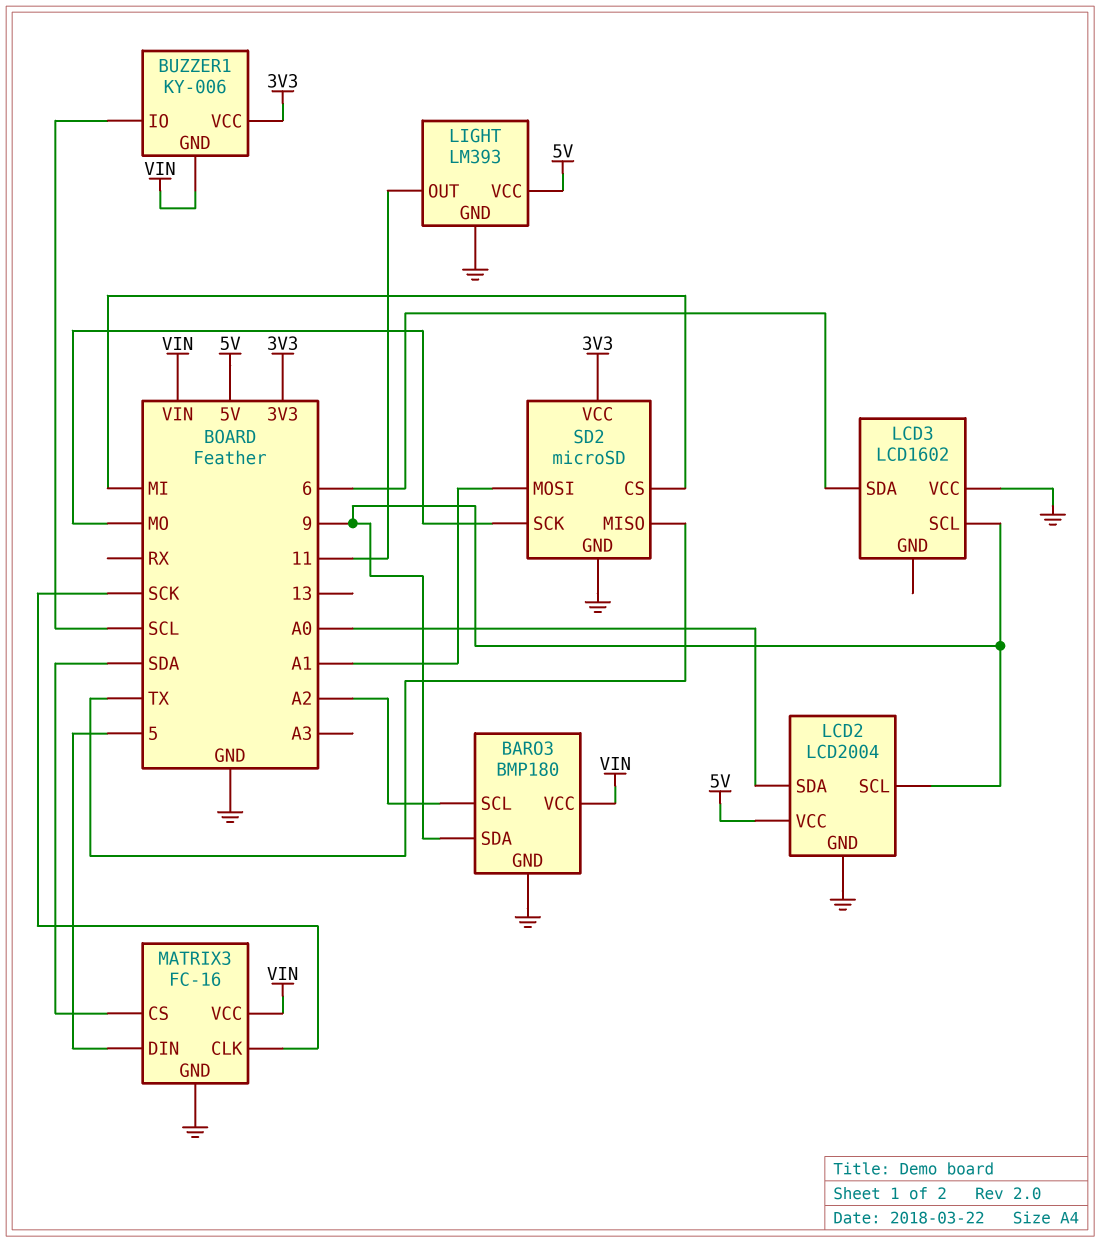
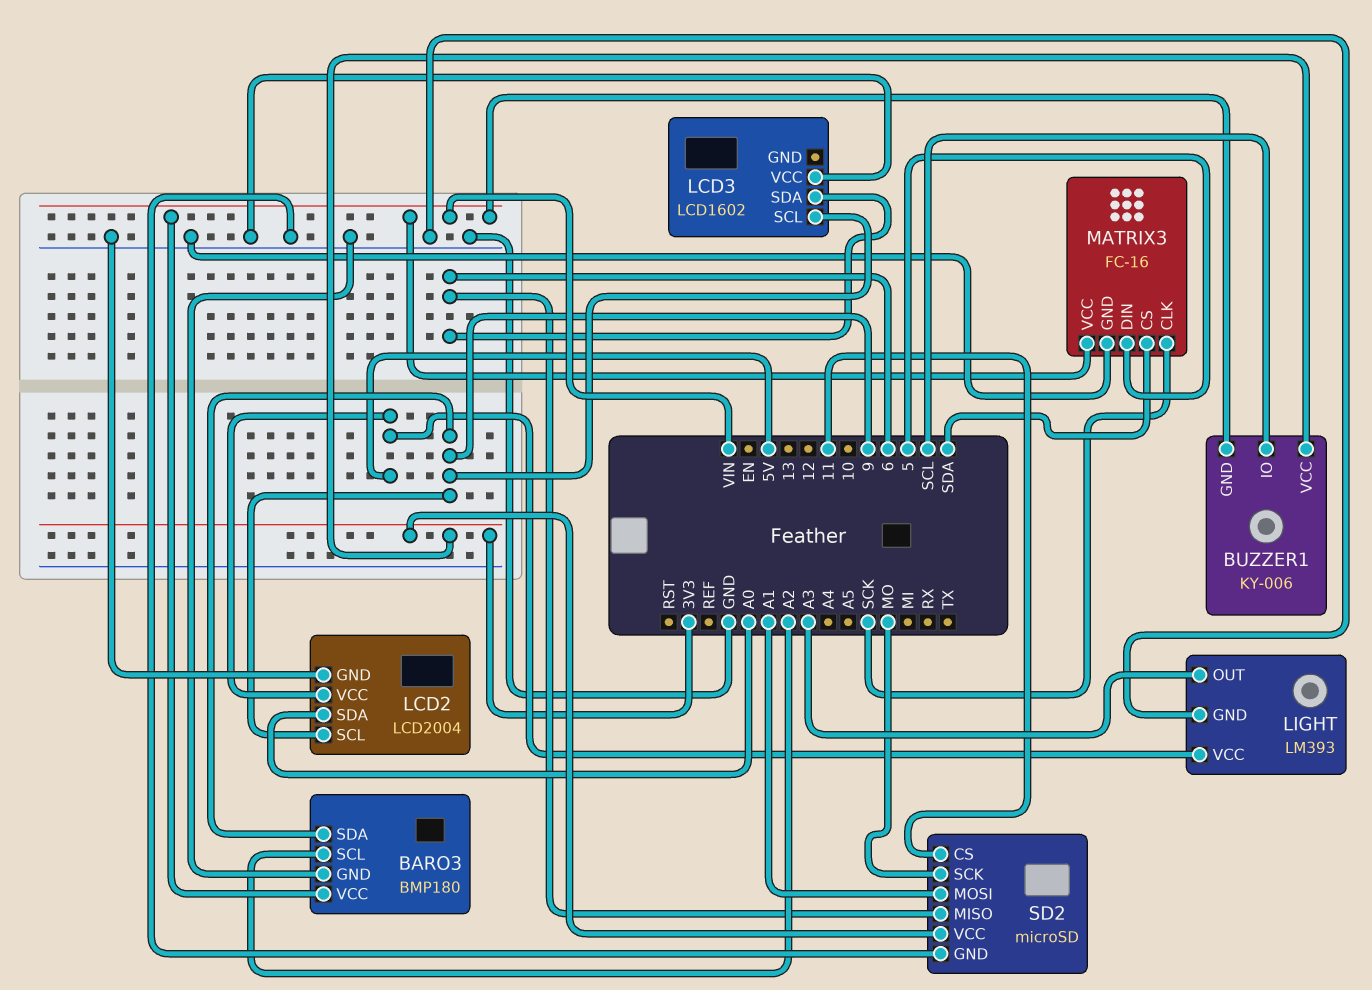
LIGHT pin OUT: 11 -> A3
SD2 pin CS: MI -> 11
SD2 pin MISO: TX -> 6

